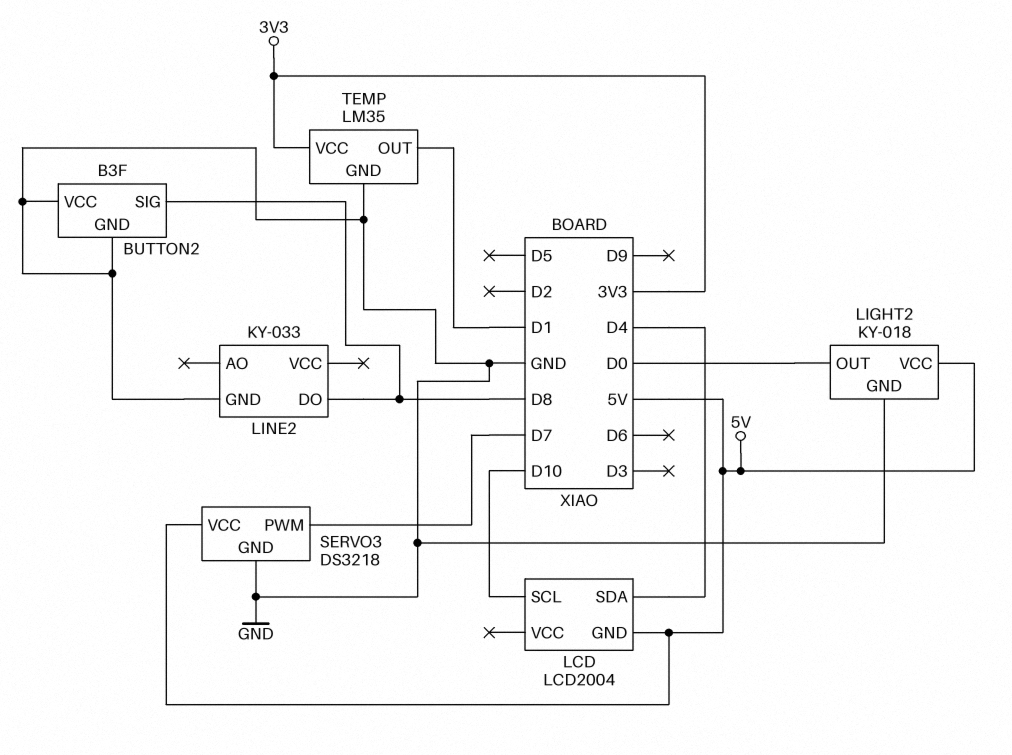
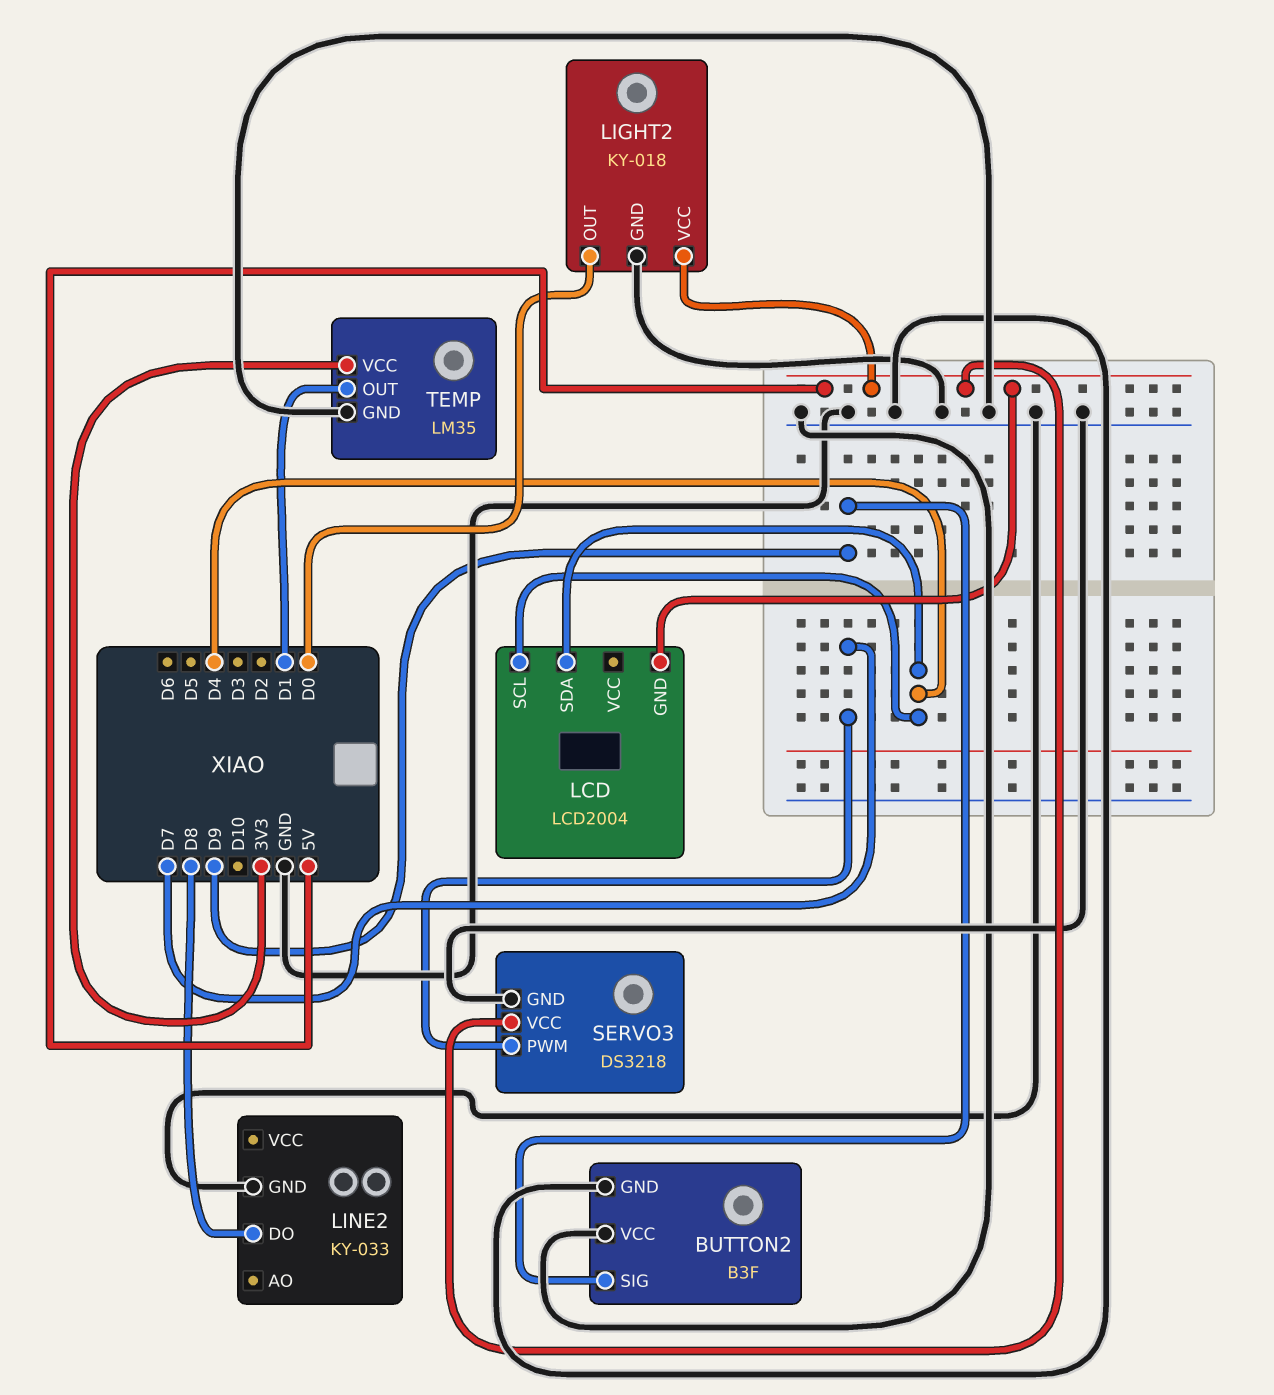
BUTTON2 pin SIG: D8 -> D9
LCD pin SCL: D10 -> D4

